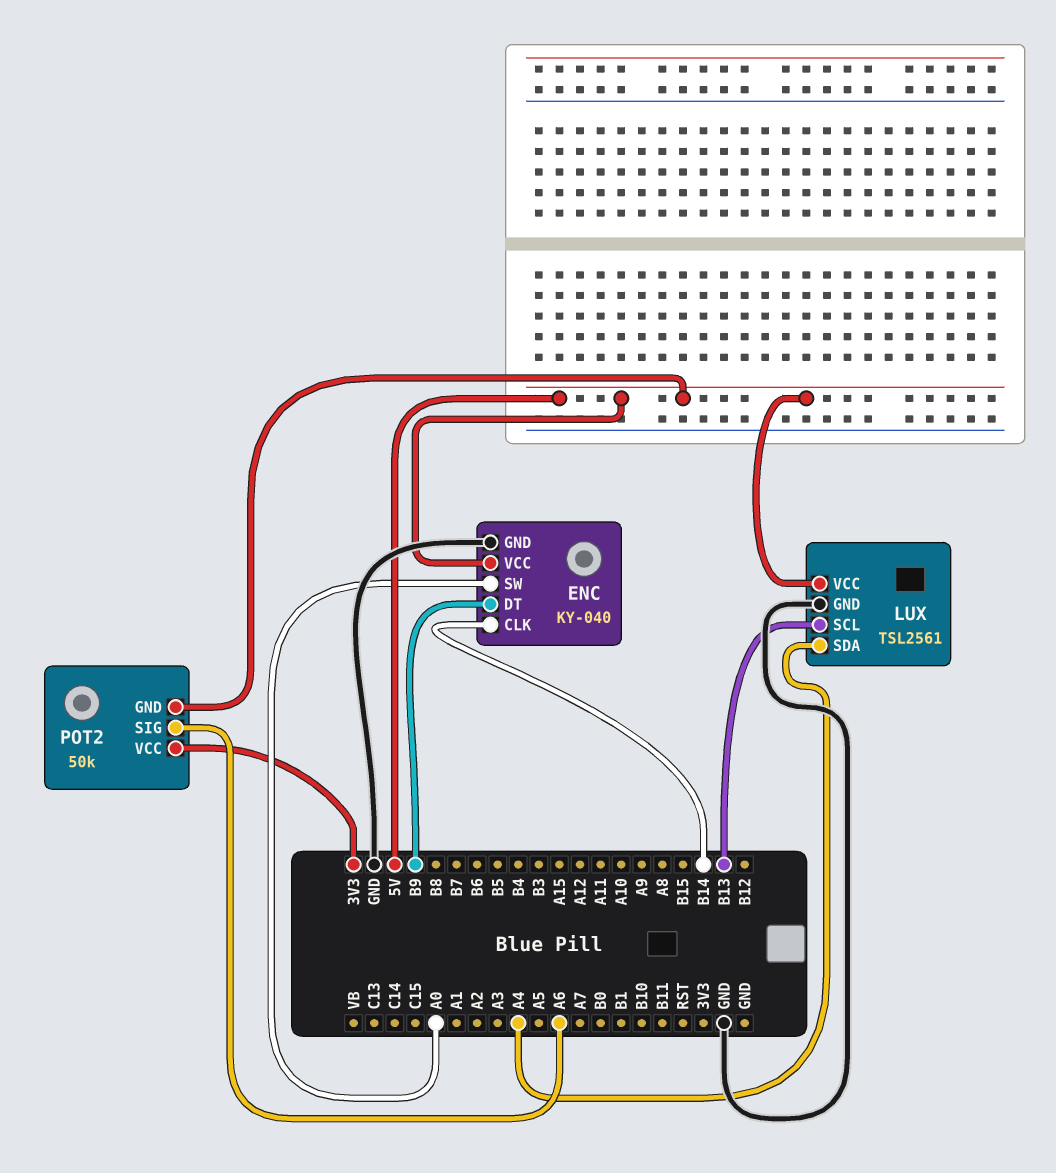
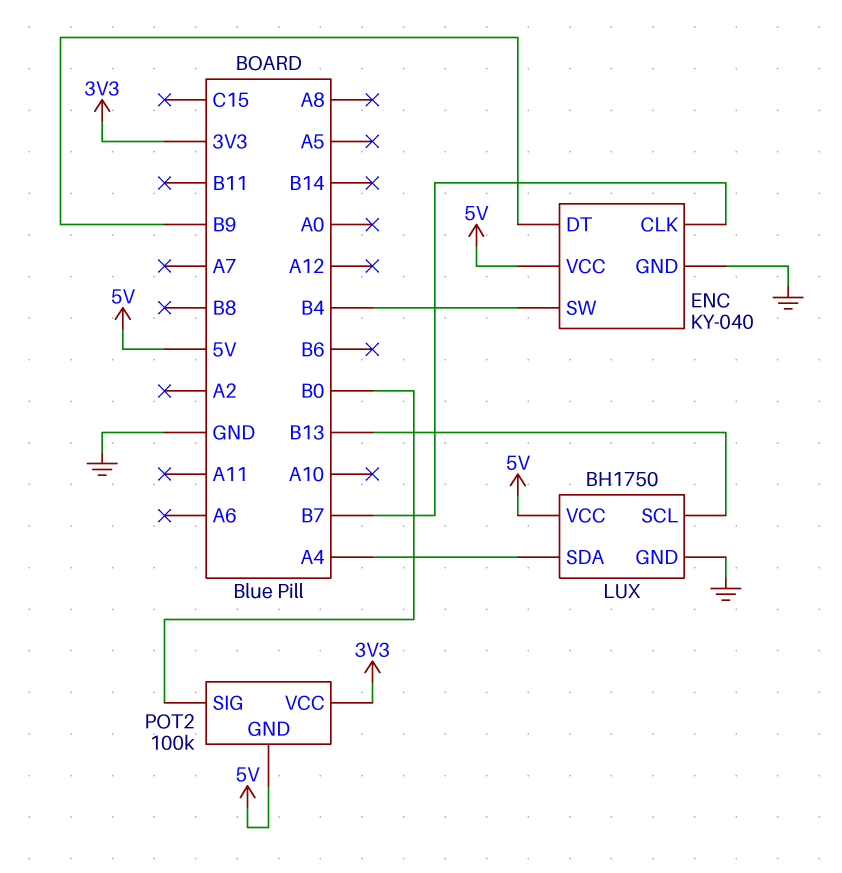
ENC pin CLK: B14 -> B7
ENC pin SW: A0 -> B4
LUX: TSL2561 -> BH1750
POT2: 50k -> 100k
POT2 pin SIG: A6 -> B0

